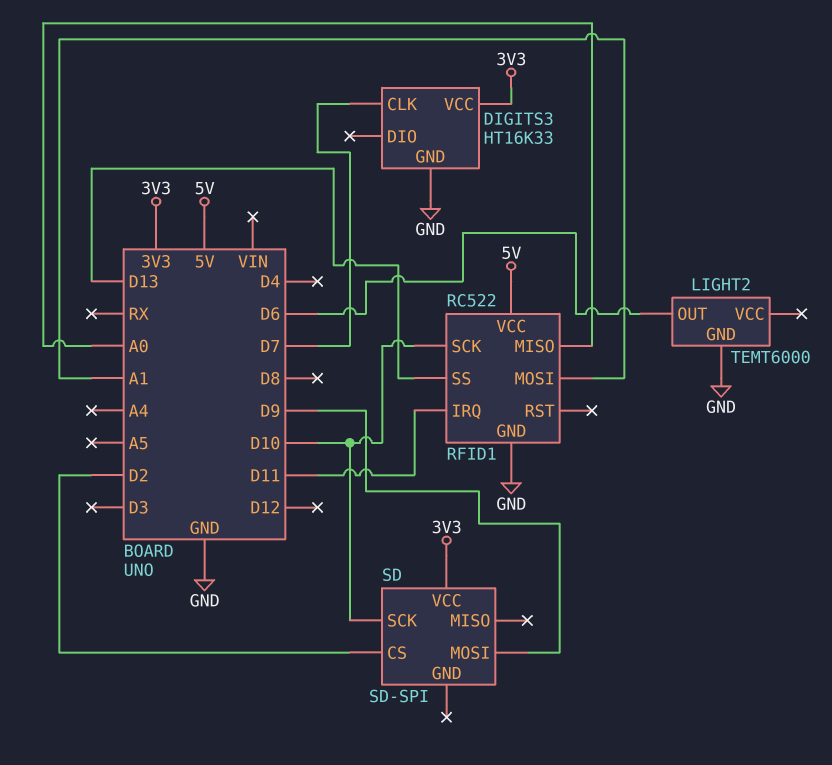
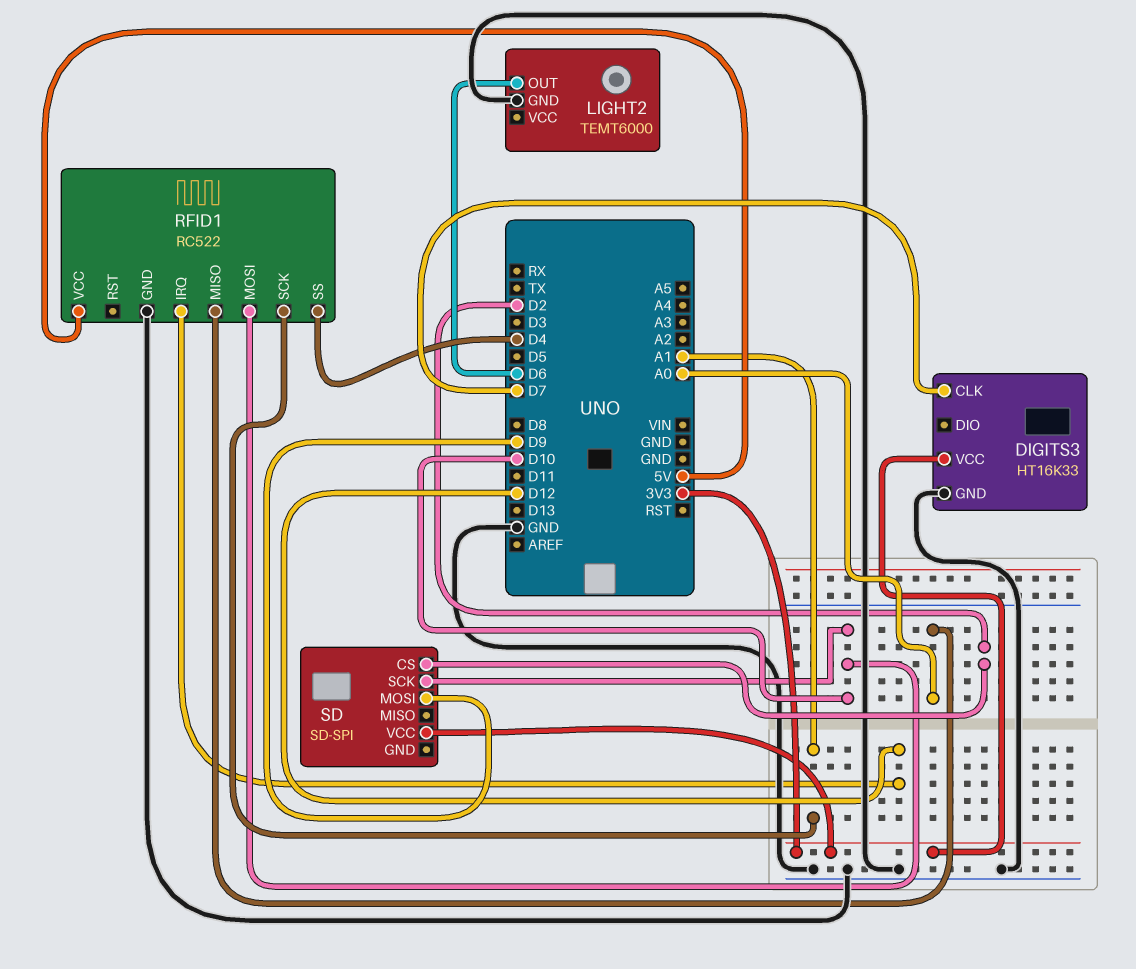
RFID1 pin IRQ: D11 -> D12
RFID1 pin MOSI: A1 -> D10
RFID1 pin SCK: D10 -> A1
RFID1 pin SS: D13 -> D4

